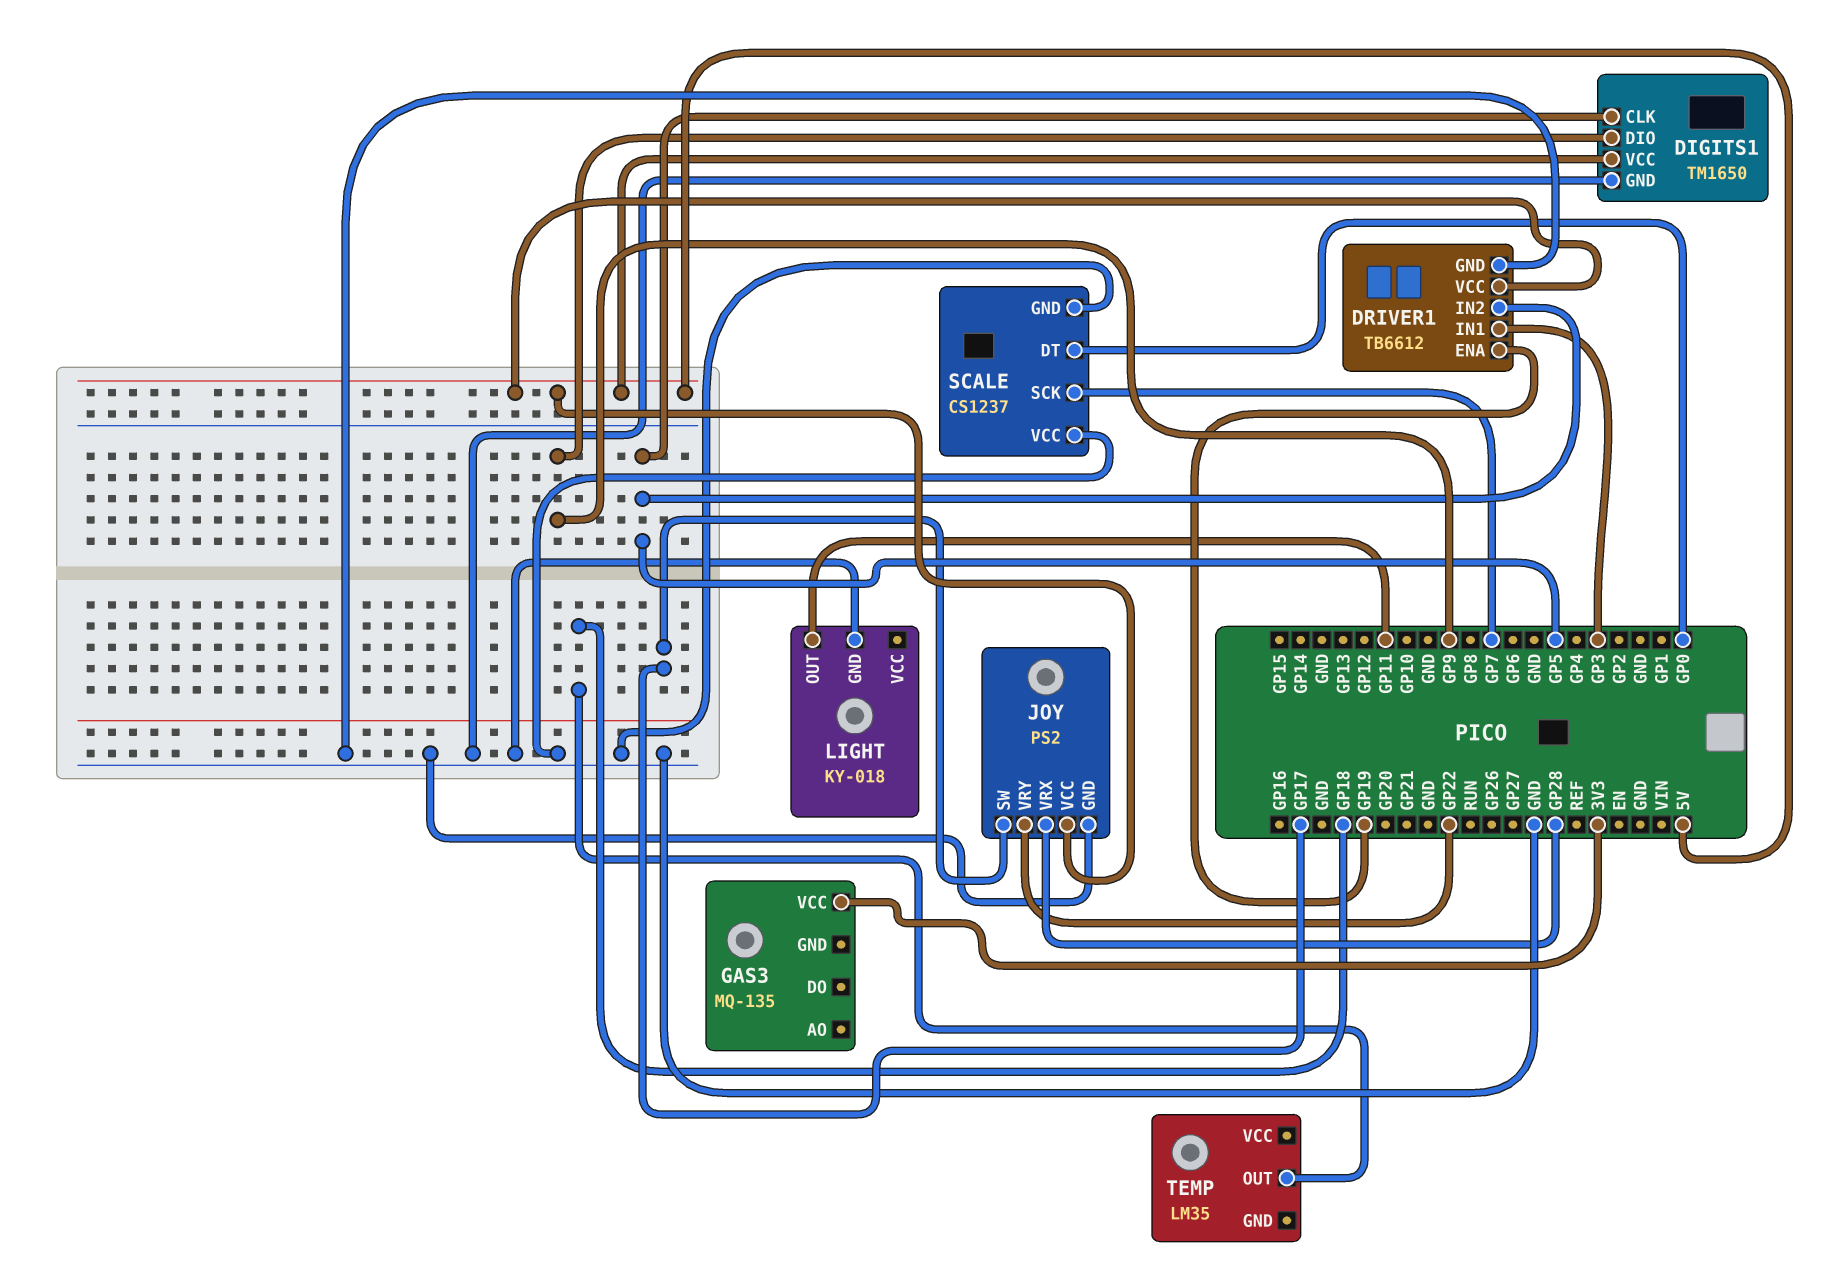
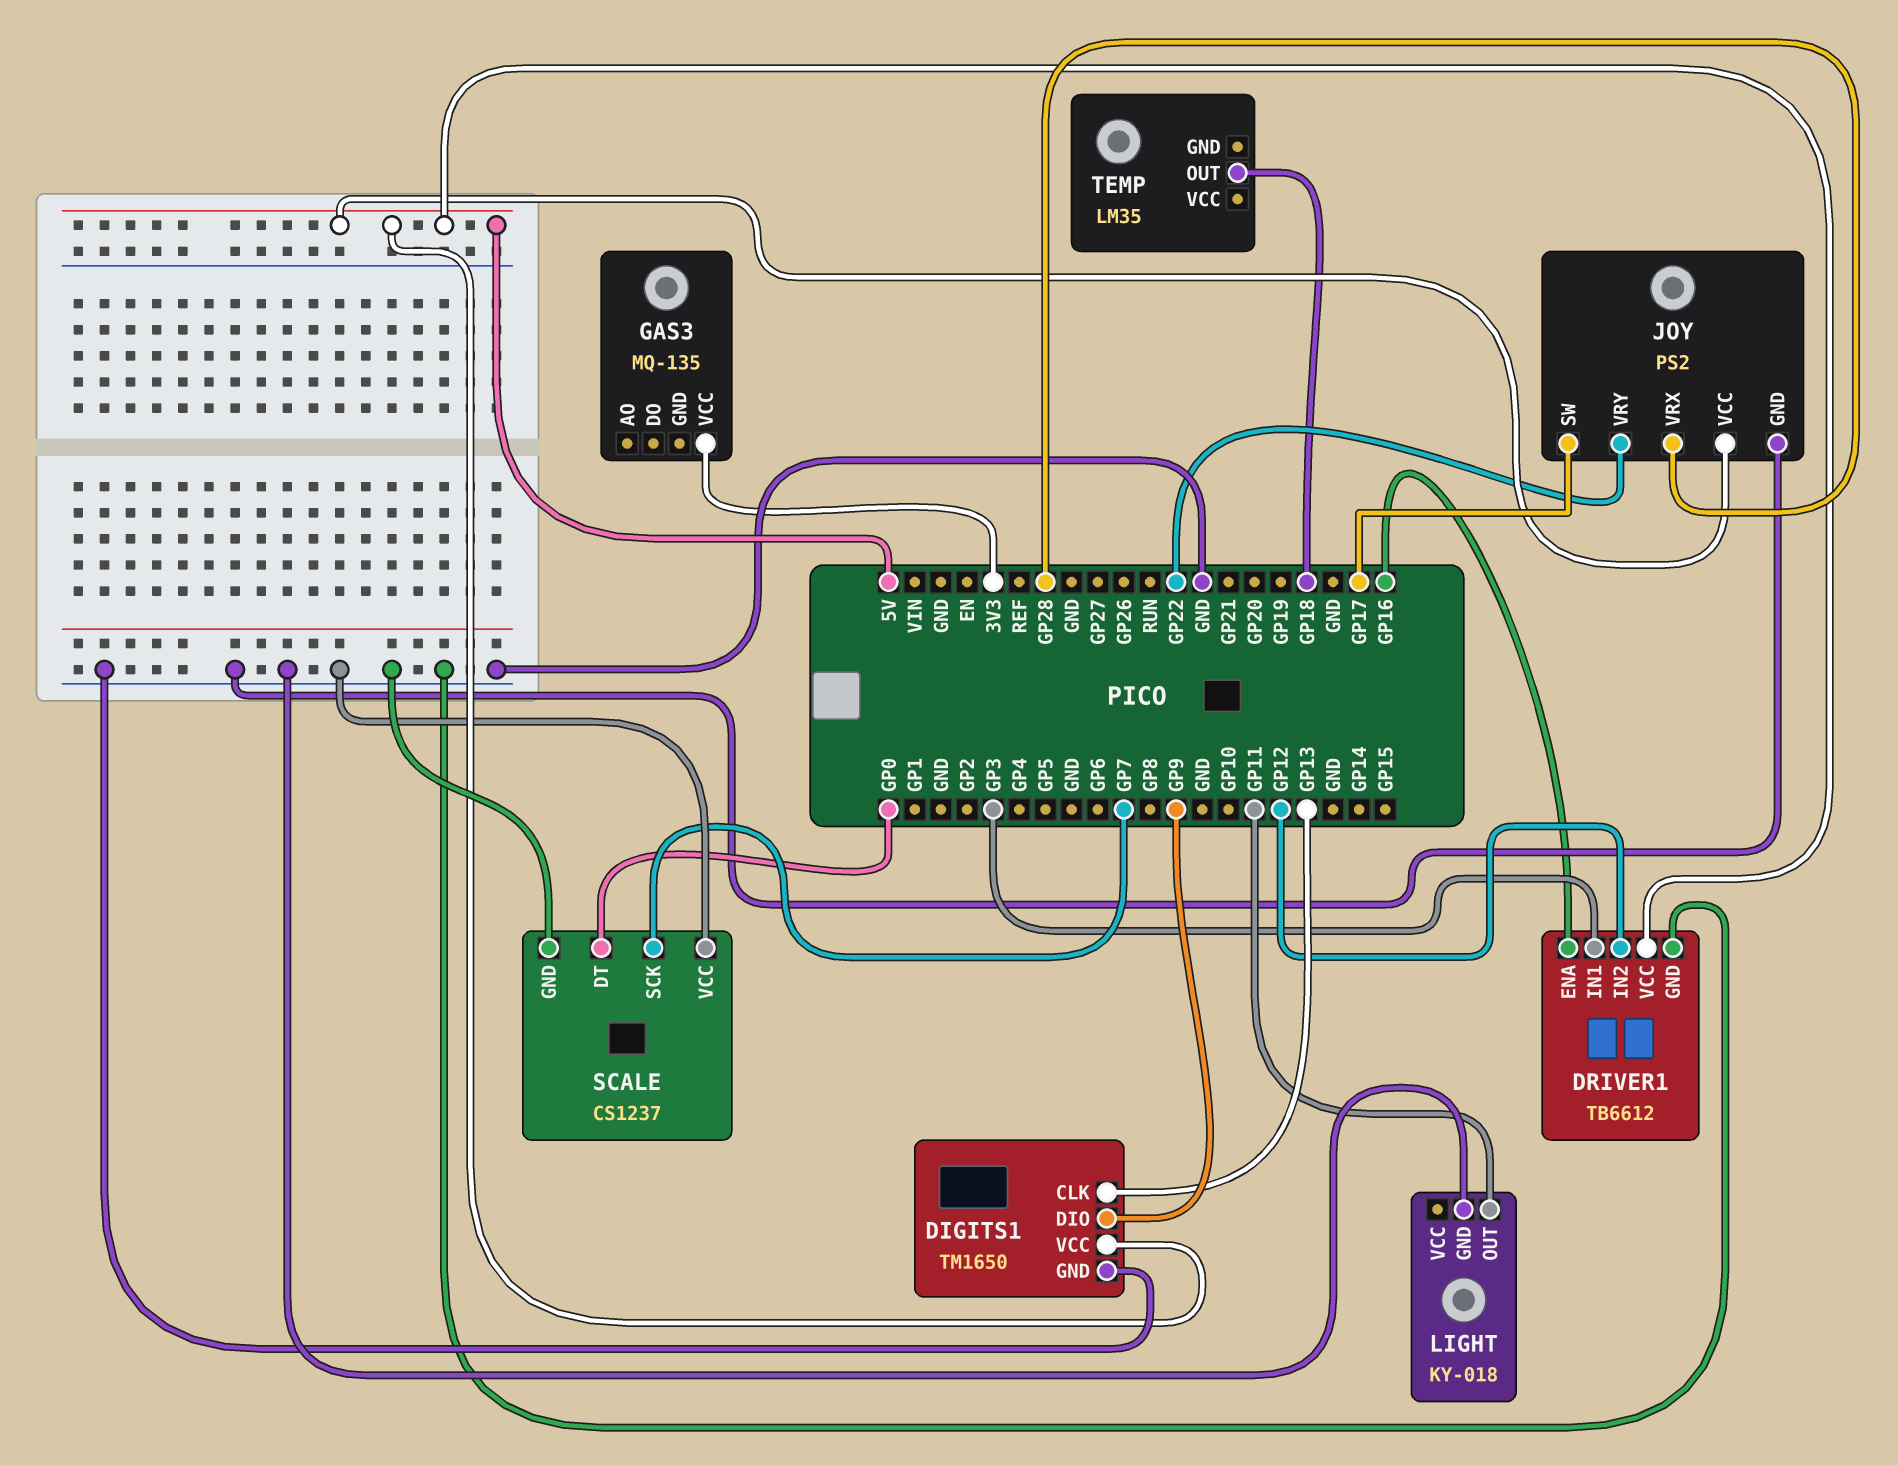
DIGITS1 pin CLK: GP5 -> GP13
DRIVER1 pin ENA: GP19 -> GP16
DRIVER1 pin IN2: GP5 -> GP12

